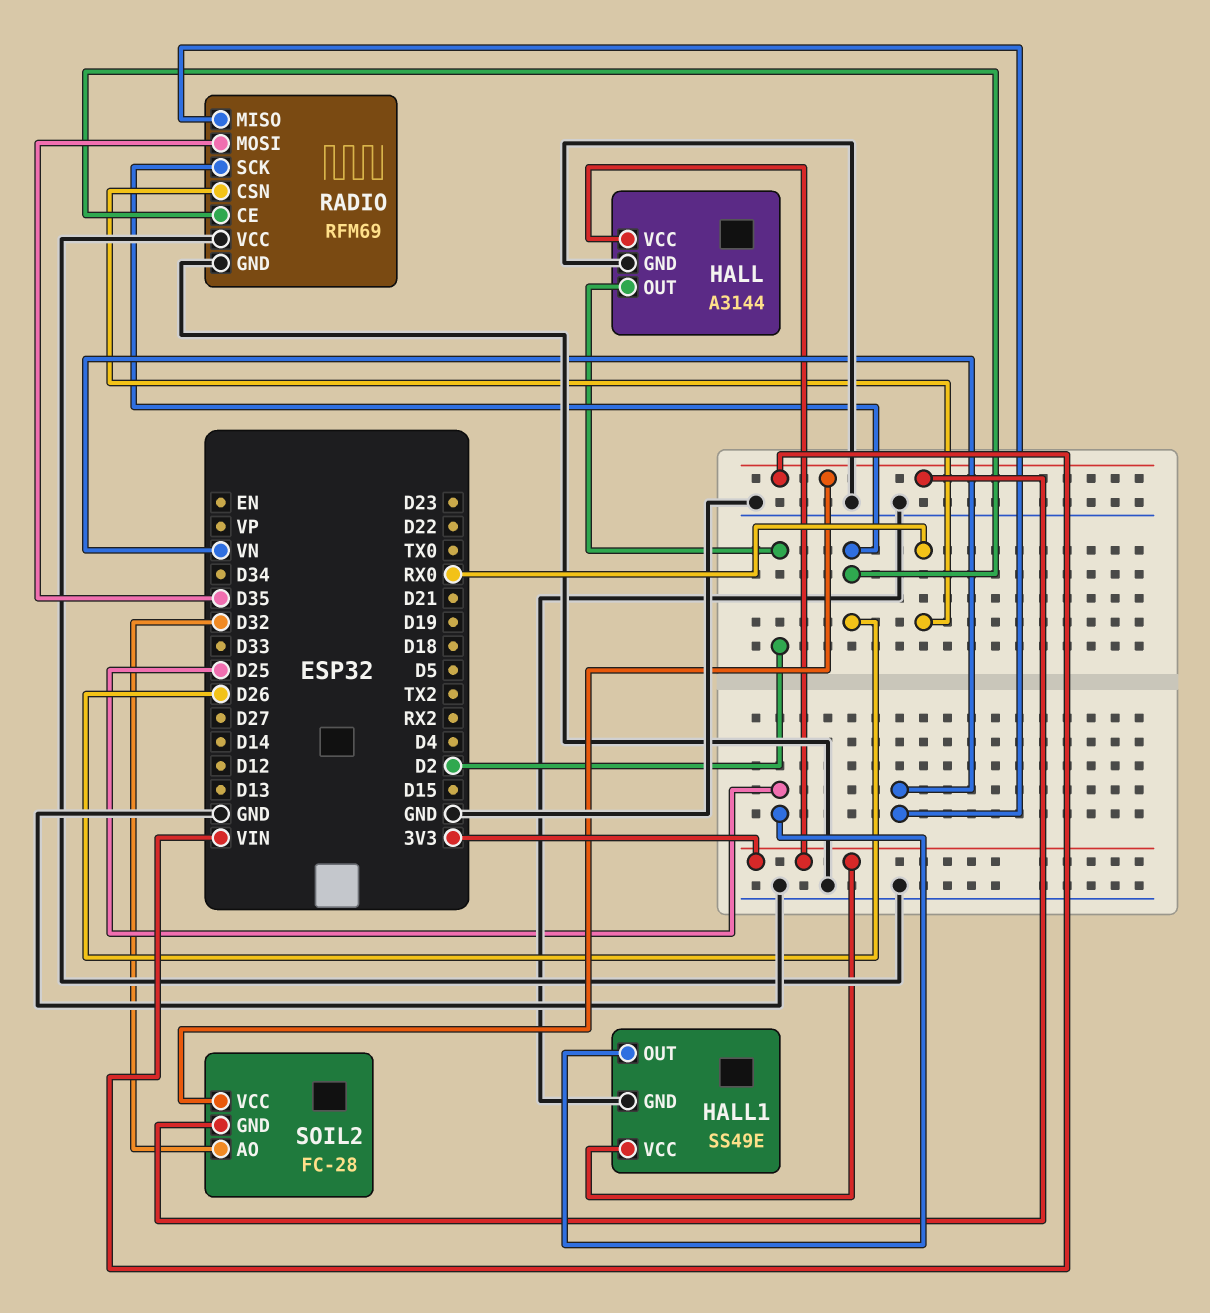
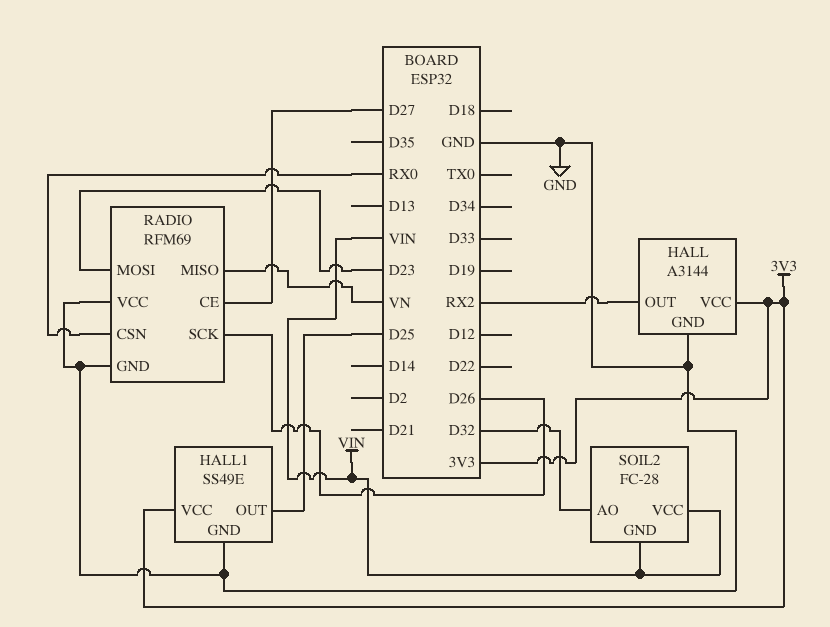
HALL pin OUT: D2 -> RX2
RADIO pin CE: D26 -> D27
RADIO pin MOSI: D35 -> D23

